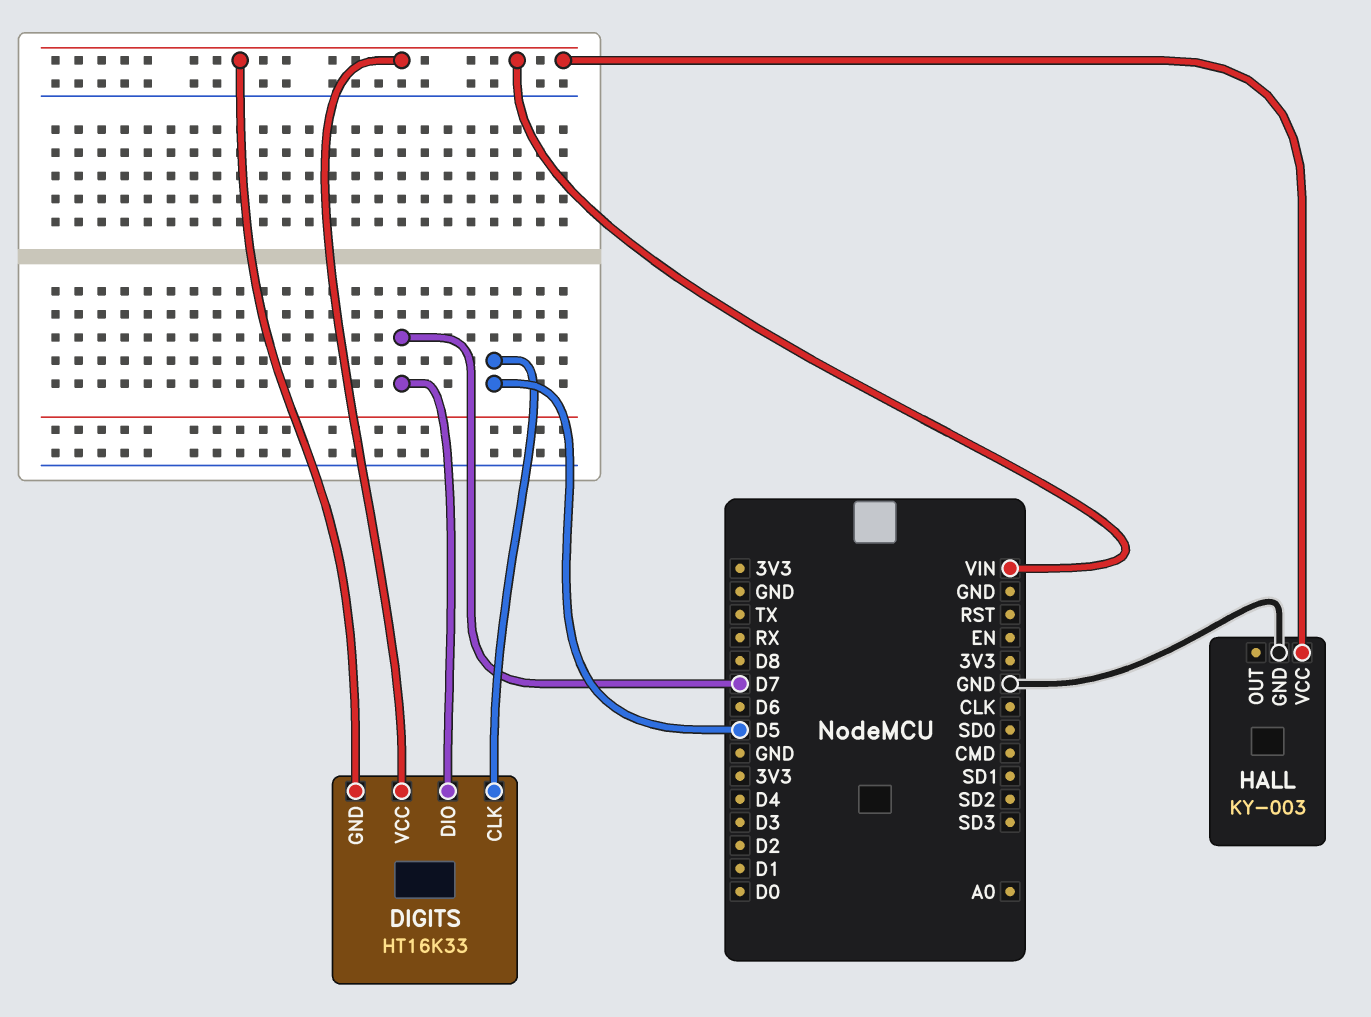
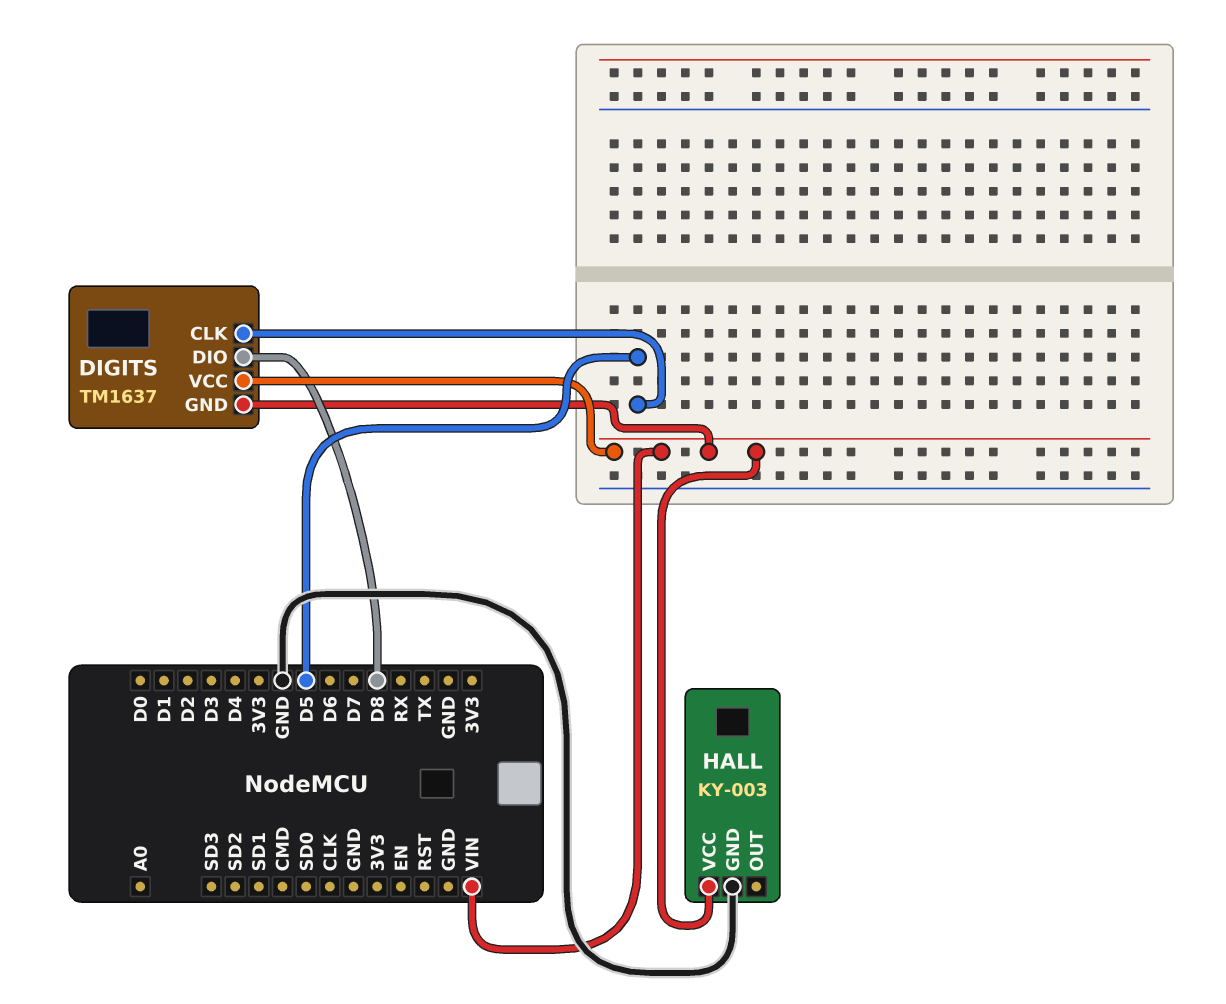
DIGITS: HT16K33 -> TM1637
DIGITS pin DIO: D7 -> D8

